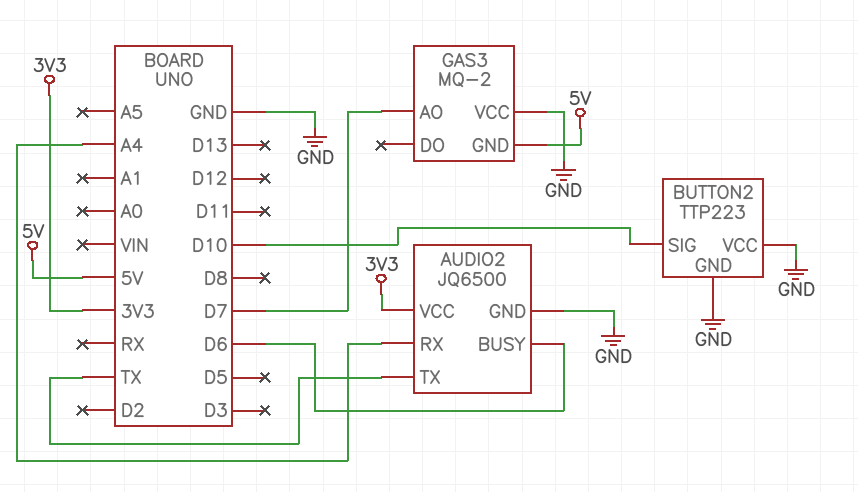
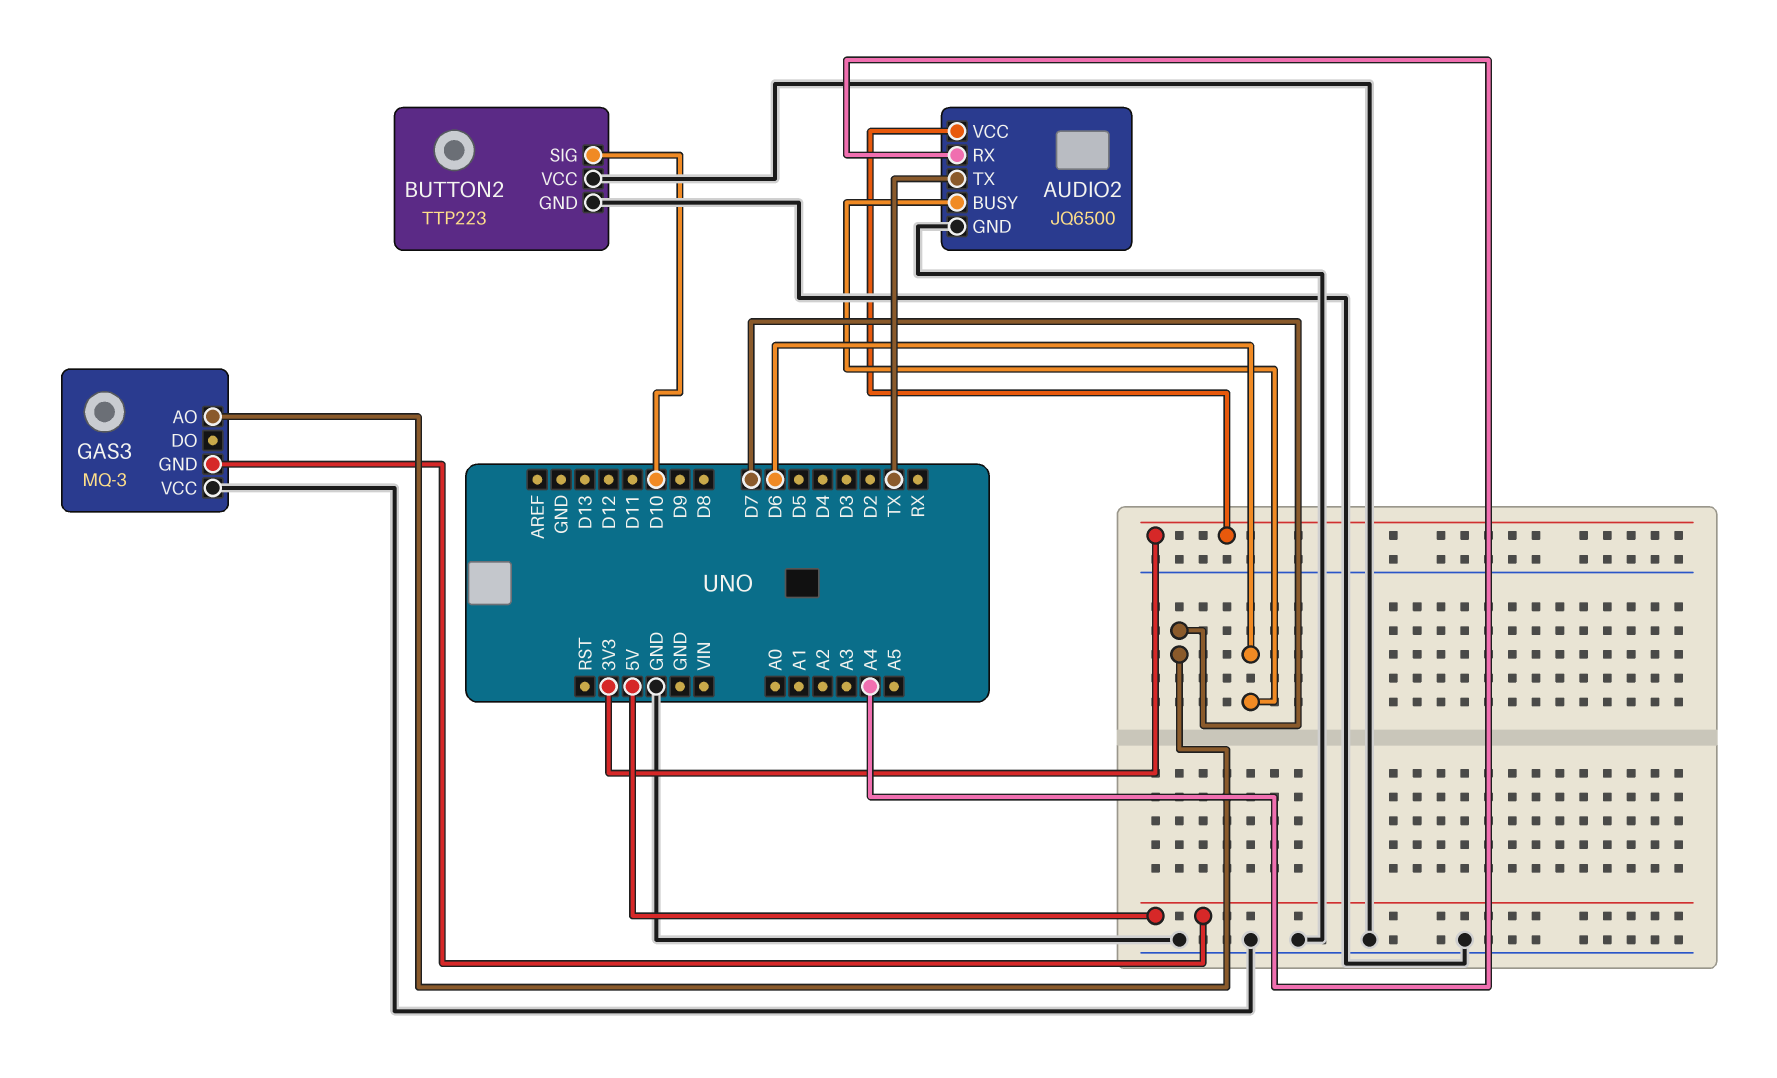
GAS3: MQ-2 -> MQ-3

